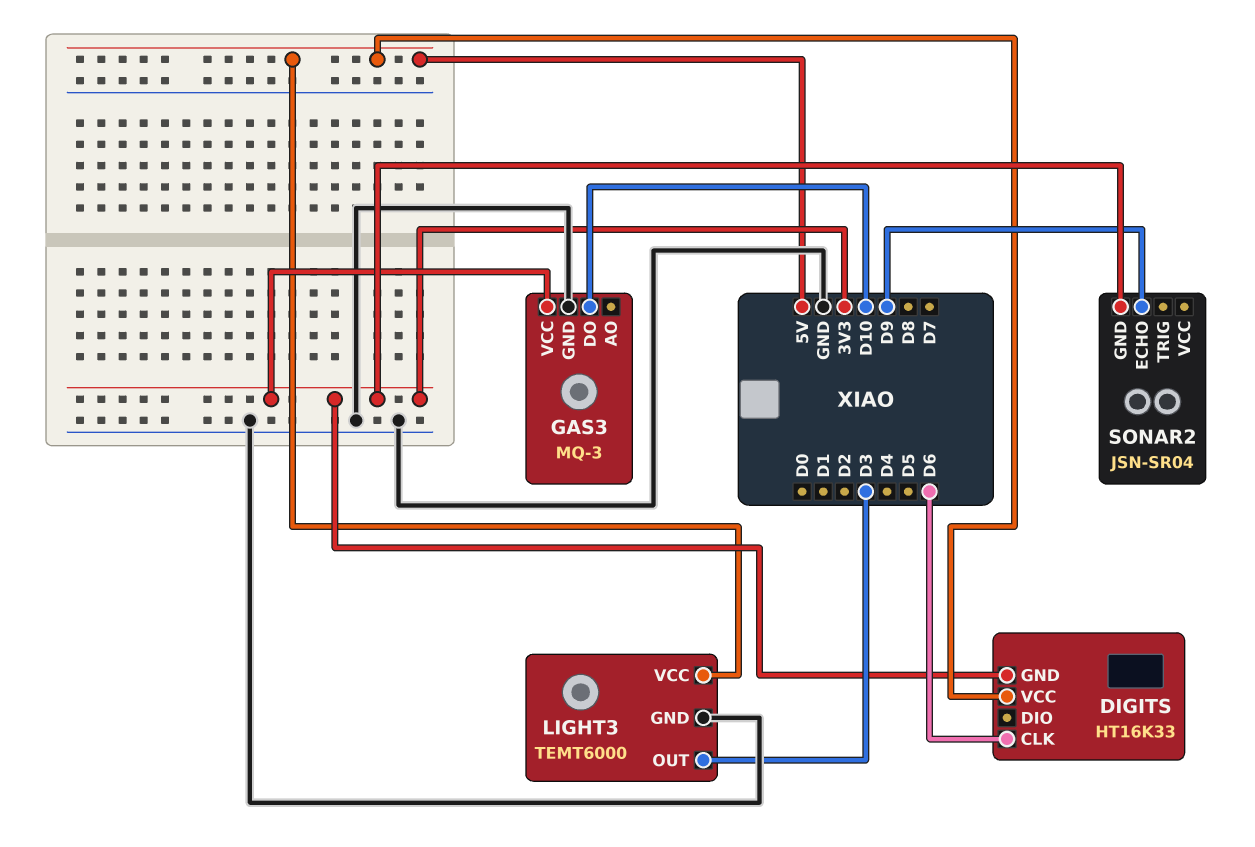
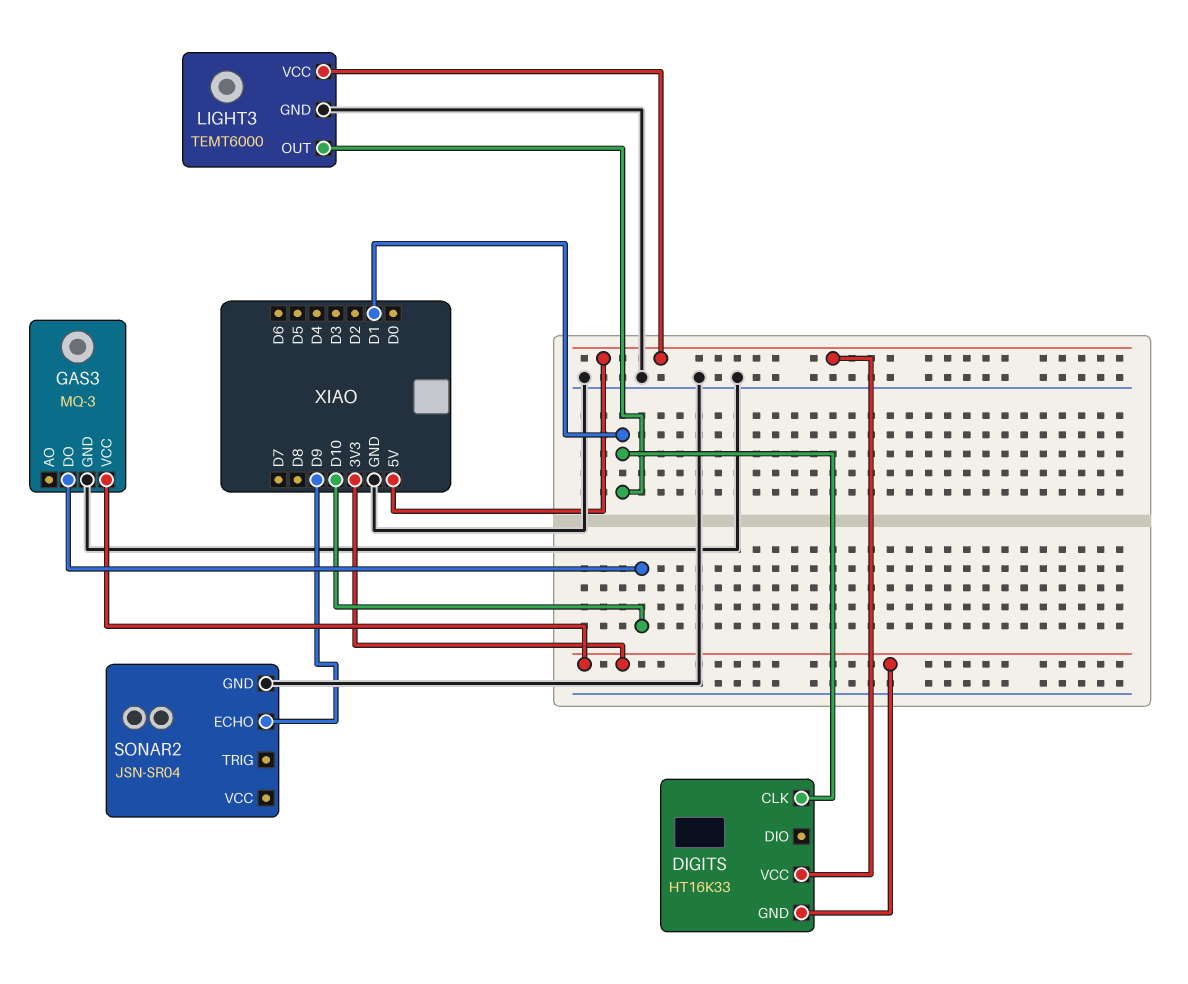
DIGITS pin CLK: D6 -> D1
LIGHT3 pin OUT: D3 -> D1
SONAR2 pin GND: 3V3 -> GND

